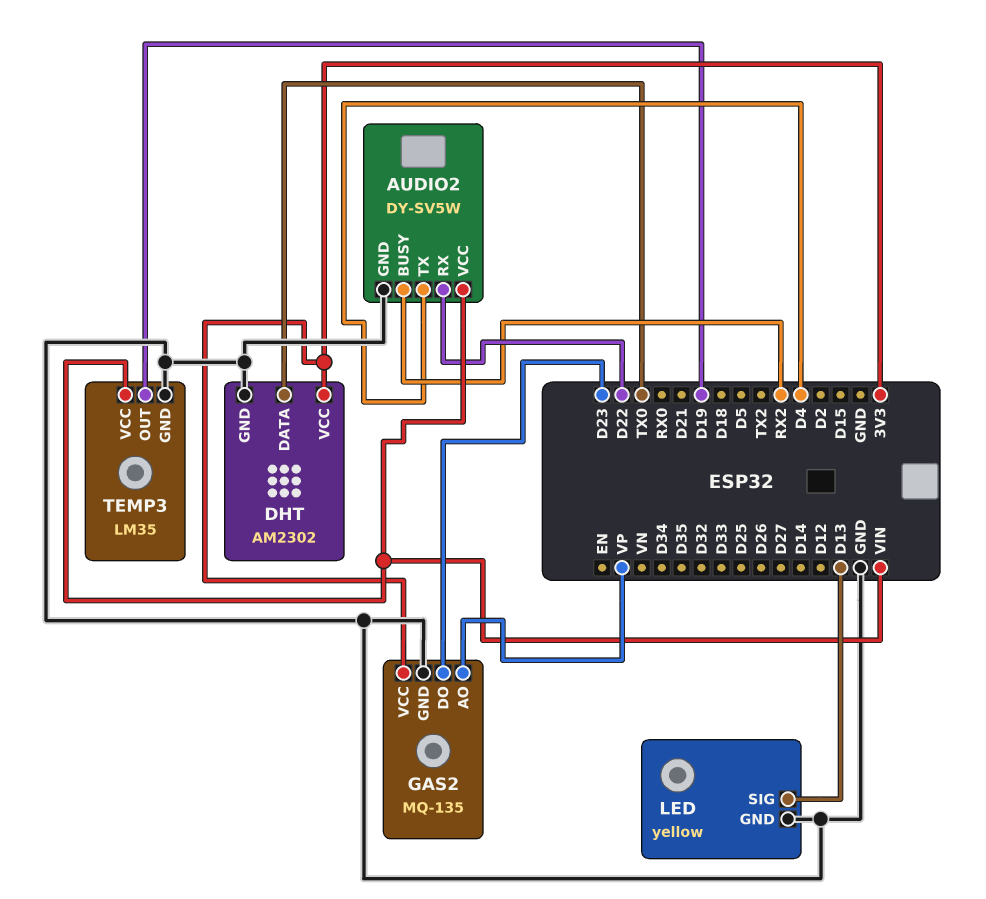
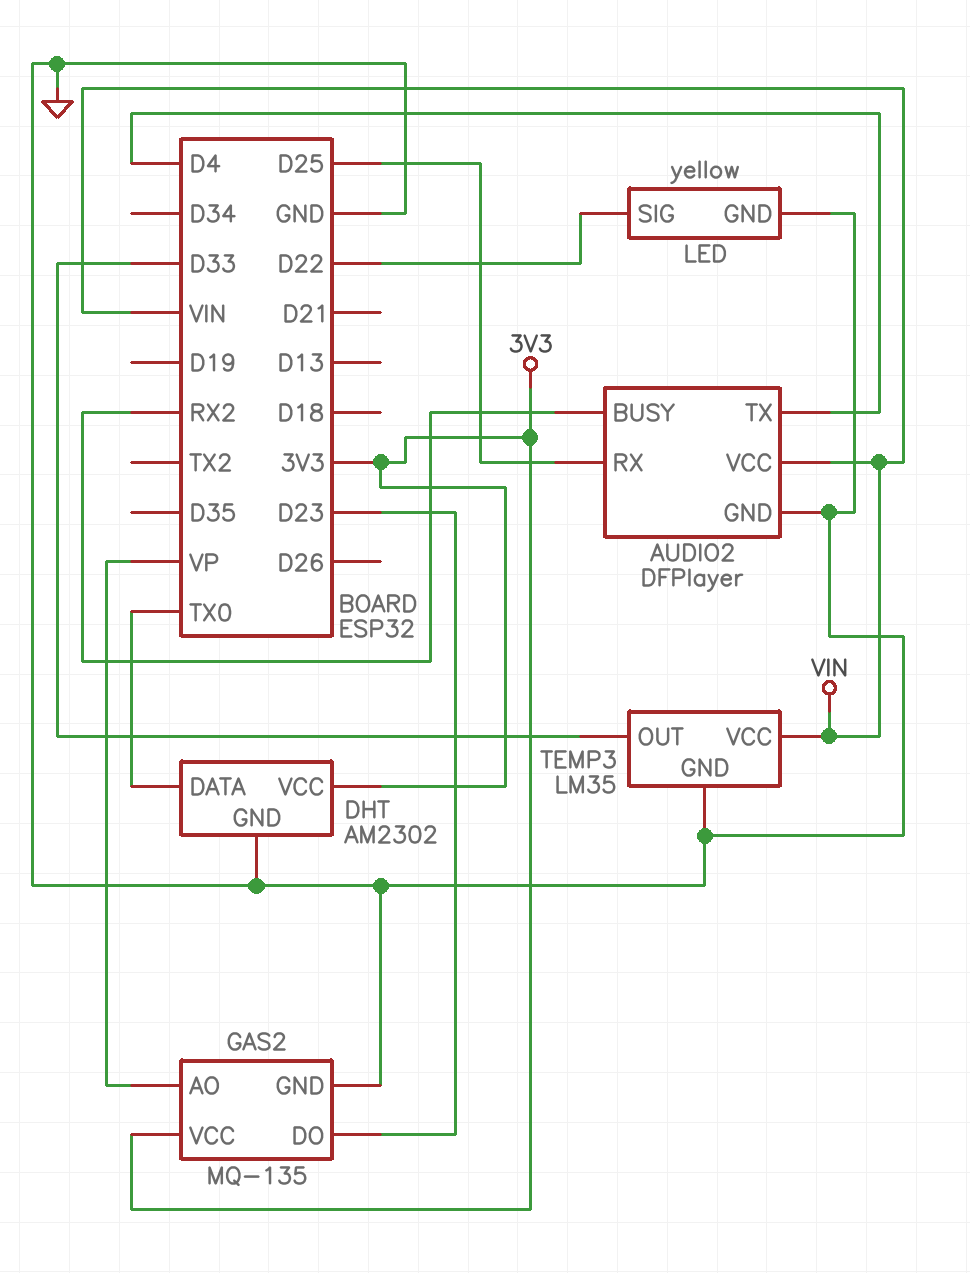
AUDIO2: DY-SV5W -> DFPlayer
AUDIO2 pin RX: D22 -> D25
LED pin SIG: D13 -> D22
TEMP3 pin OUT: D19 -> D33

